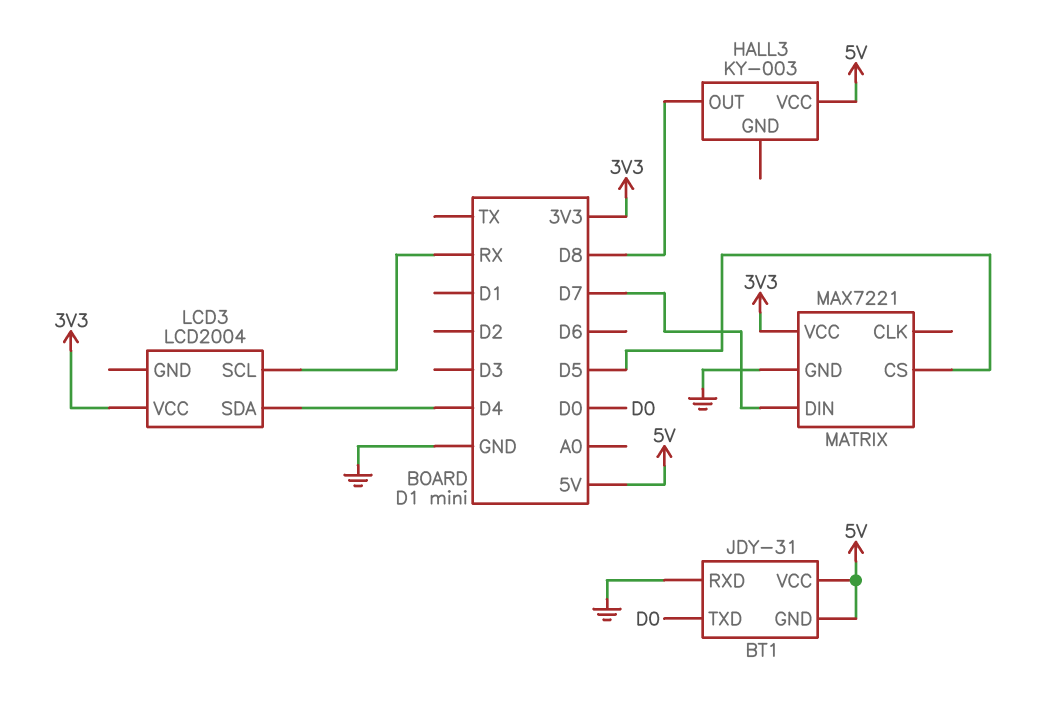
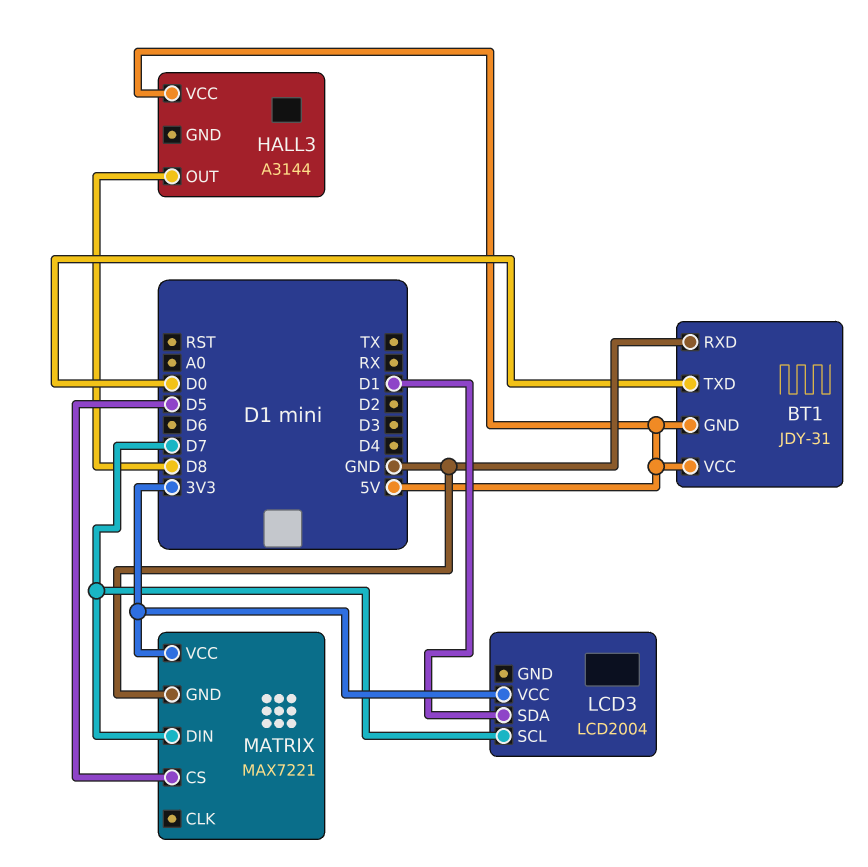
HALL3: KY-003 -> A3144
LCD3 pin SCL: RX -> D7
LCD3 pin SDA: D4 -> D1

